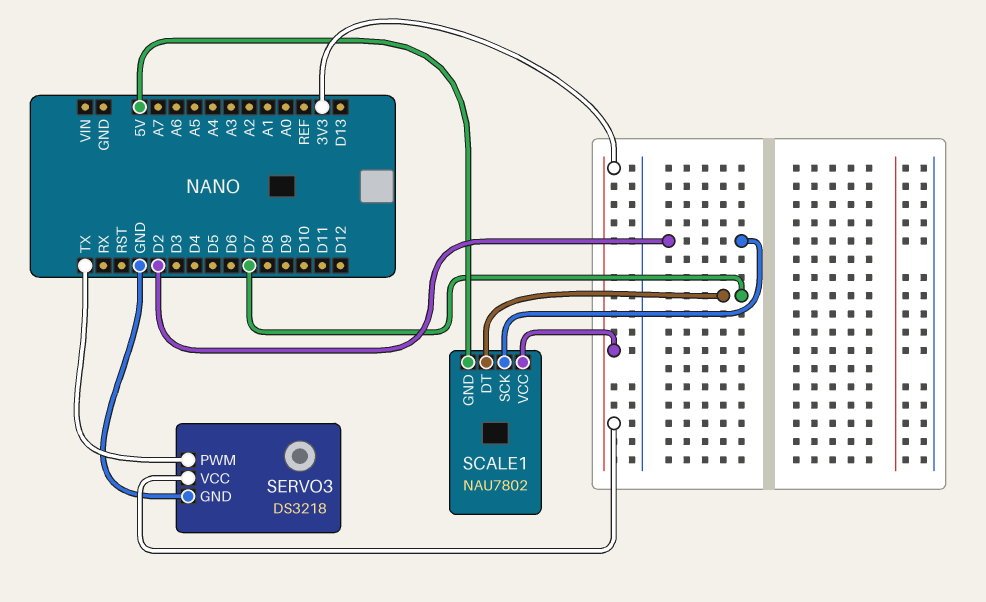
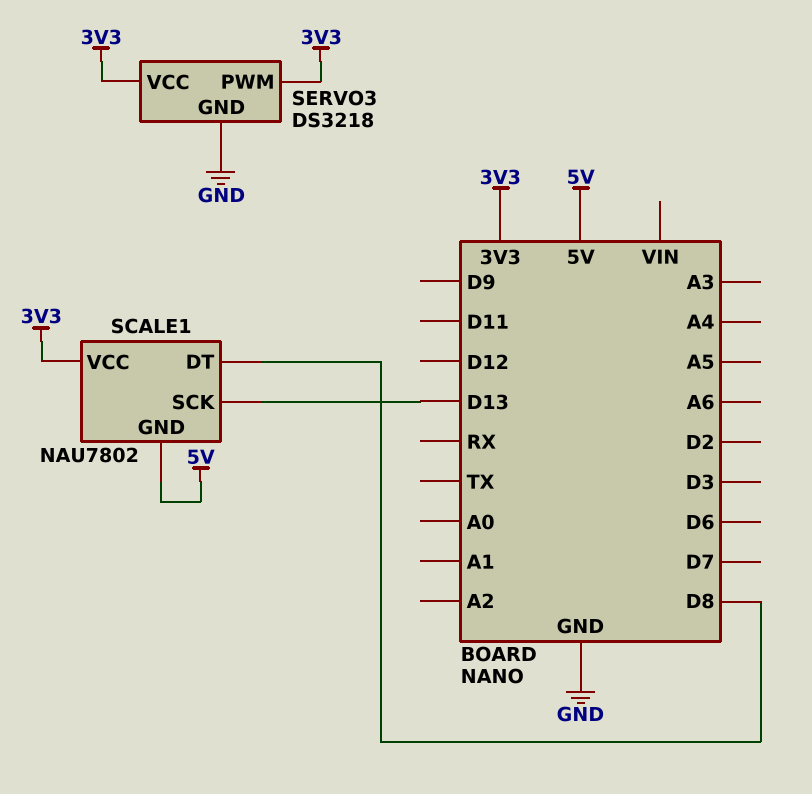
SCALE1 pin DT: D7 -> D8
SCALE1 pin SCK: D2 -> D13
SERVO3 pin PWM: TX -> 3V3

